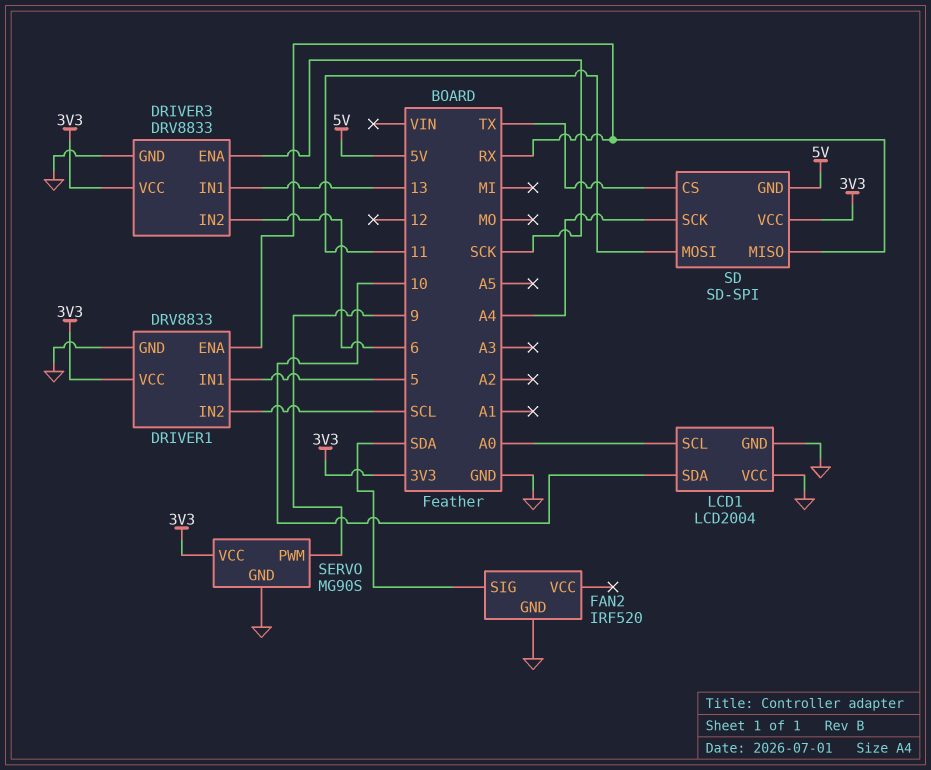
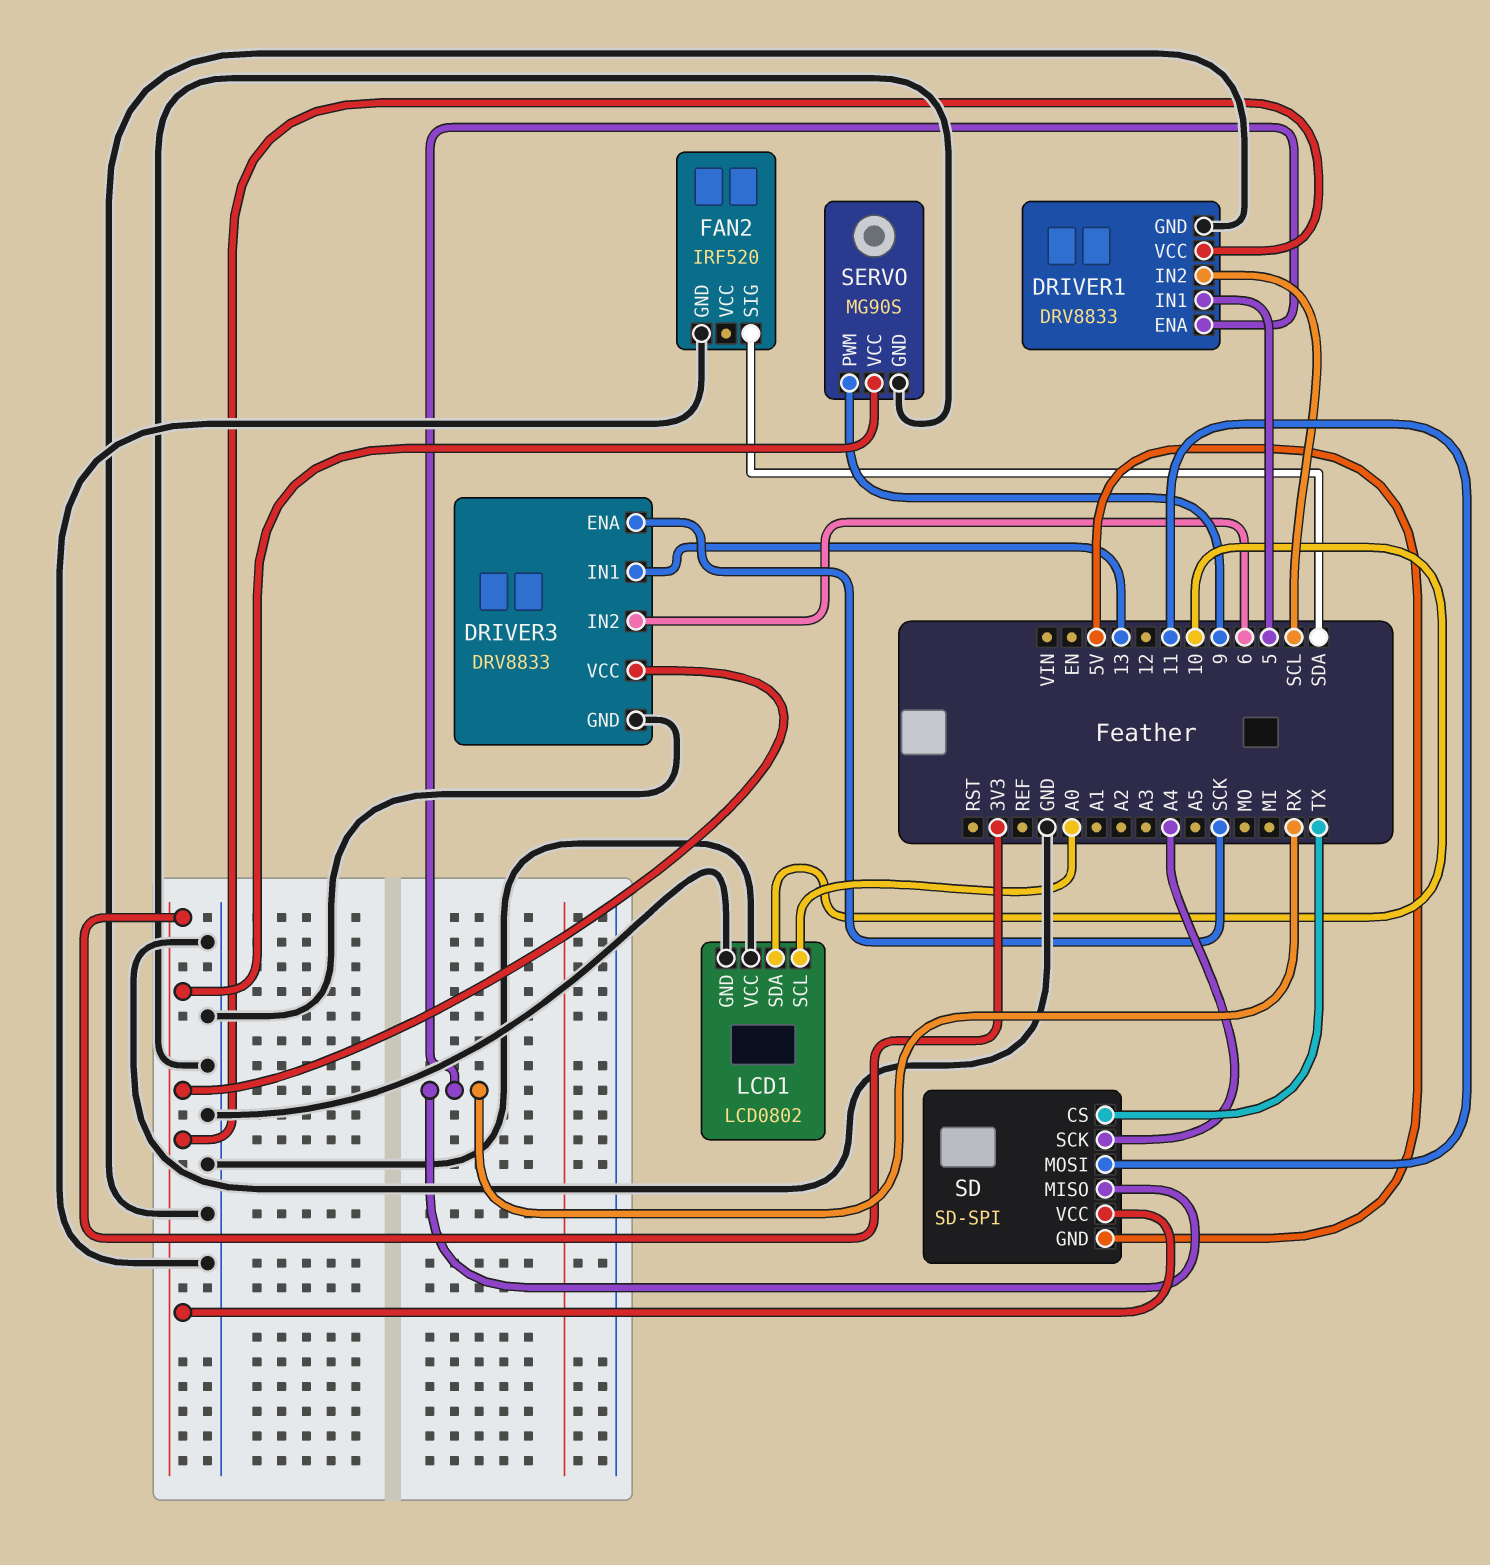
LCD1: LCD2004 -> LCD0802

